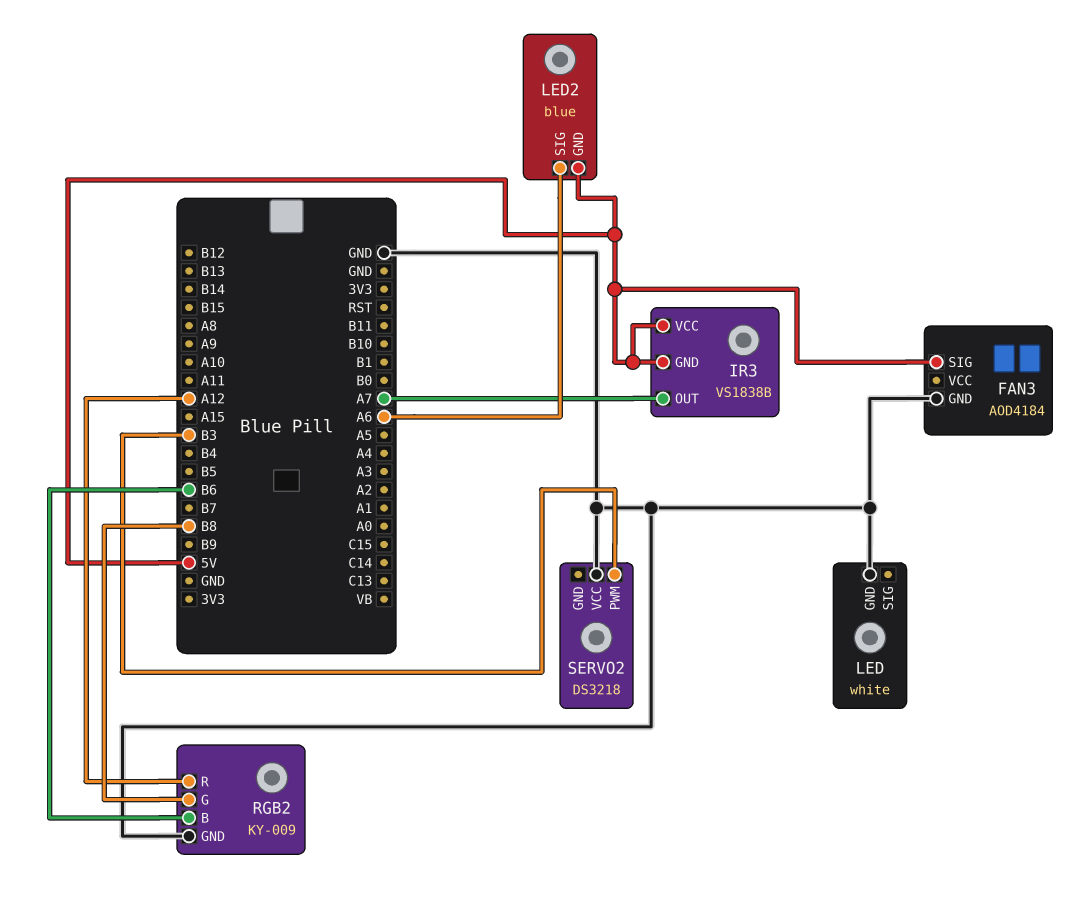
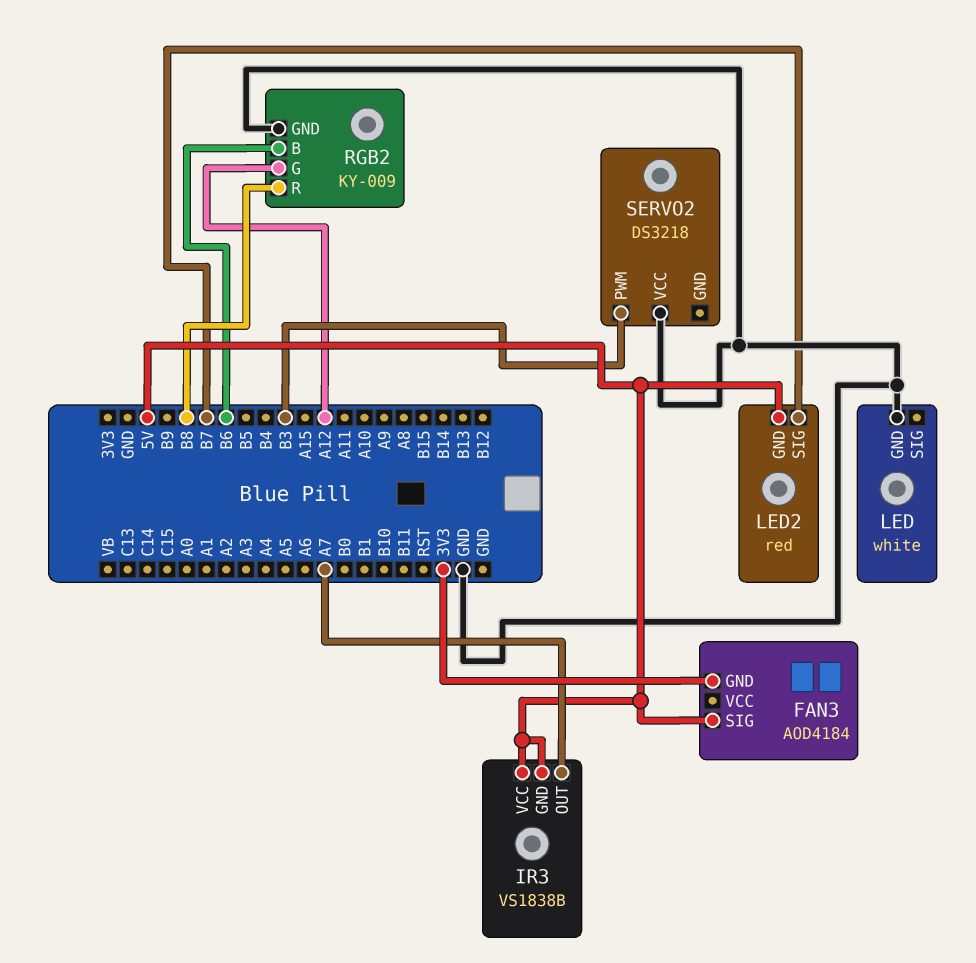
FAN3 pin GND: GND -> 3V3
LED2: blue -> red
LED2 pin SIG: A6 -> B7
RGB2 pin G: B8 -> A12
RGB2 pin R: A12 -> B8

